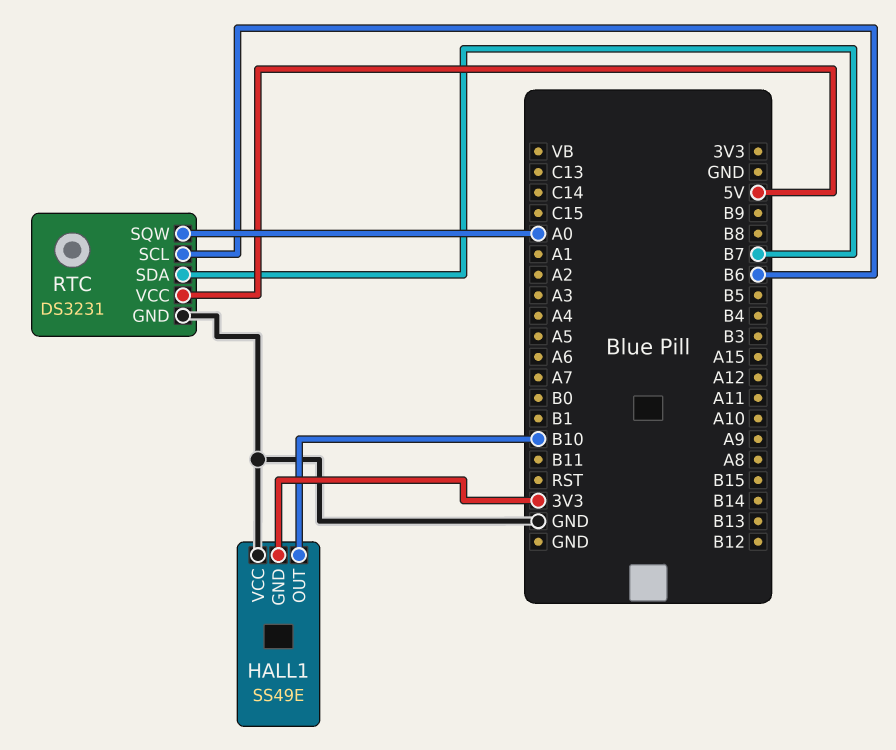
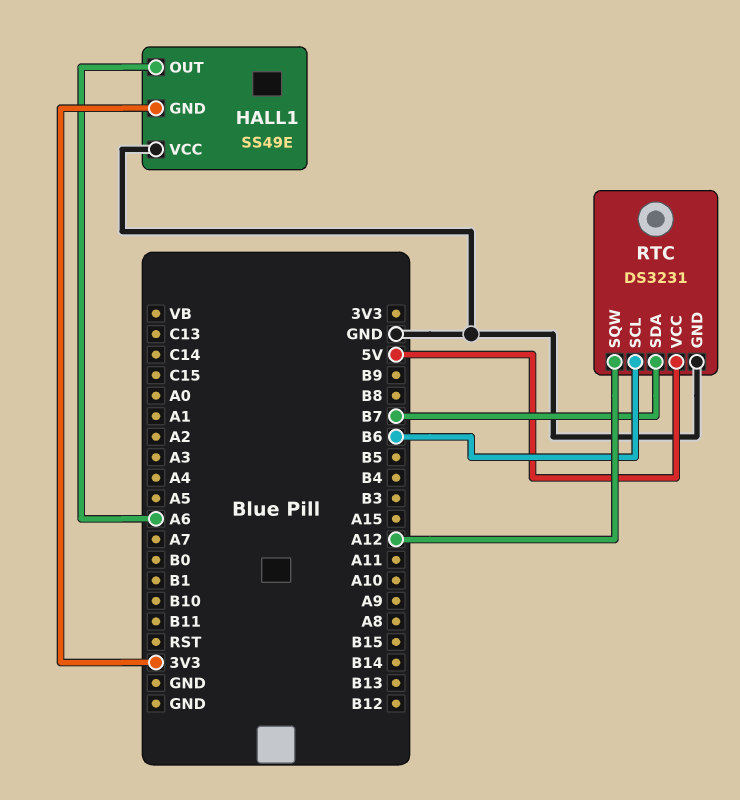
HALL1 pin OUT: B10 -> A6
RTC pin SQW: A0 -> A12

